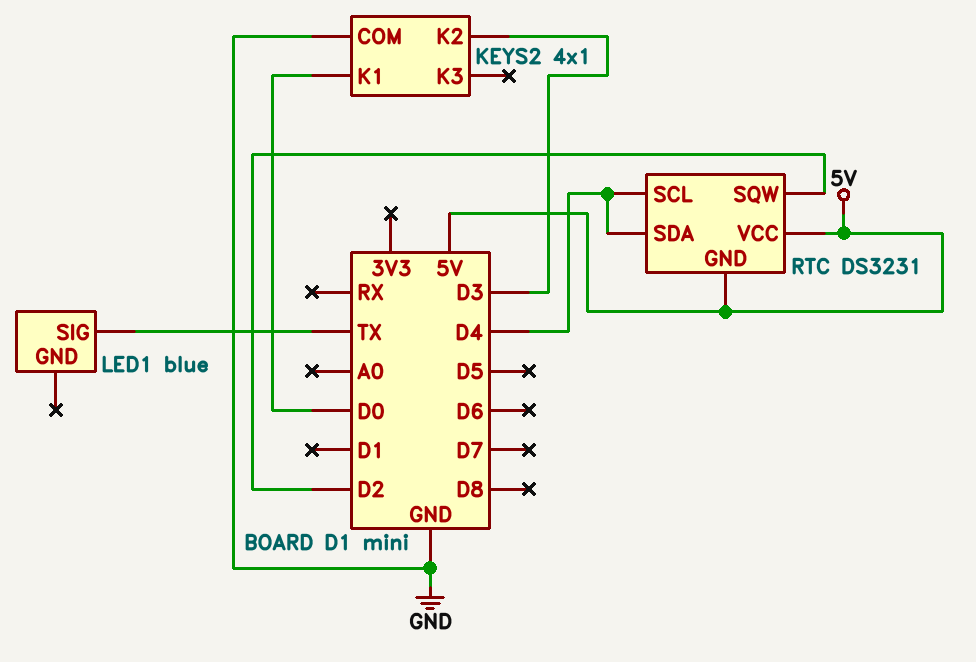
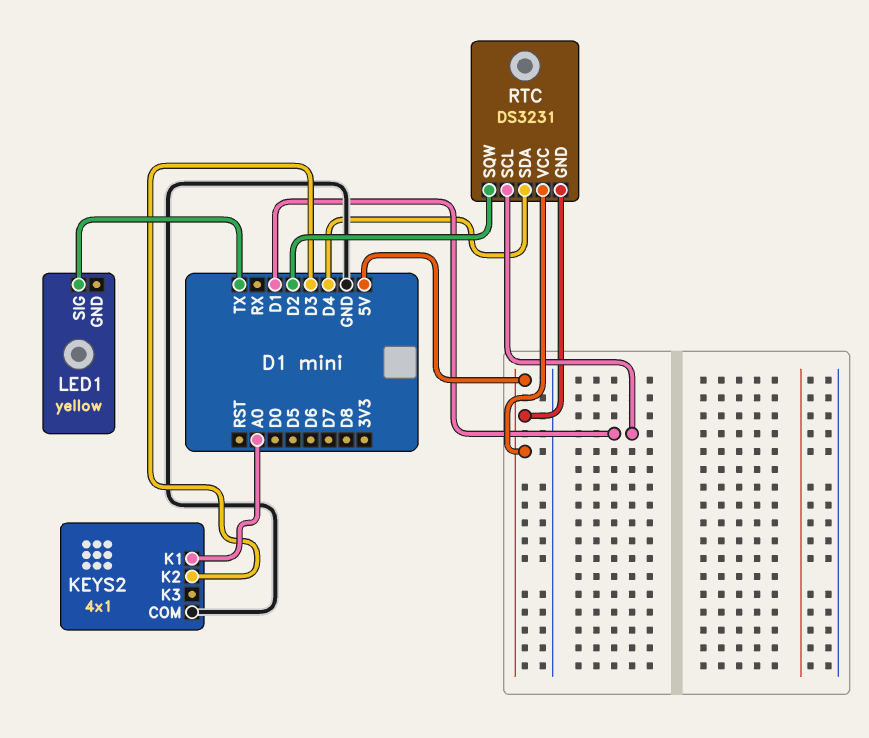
KEYS2 pin K1: D0 -> A0
LED1: blue -> yellow
RTC pin SCL: D4 -> D1

